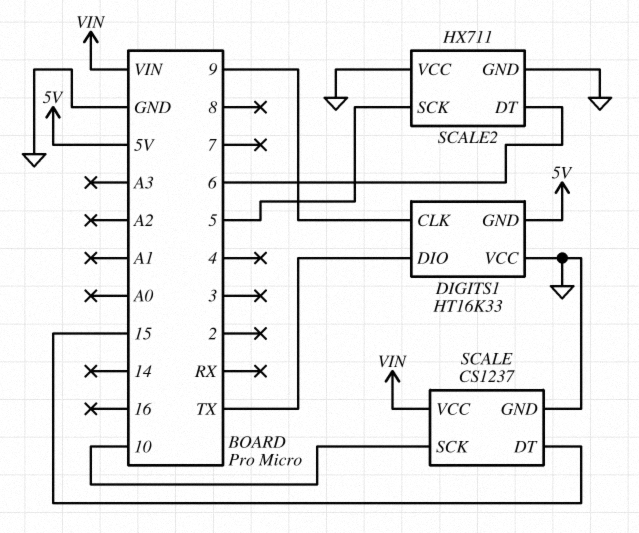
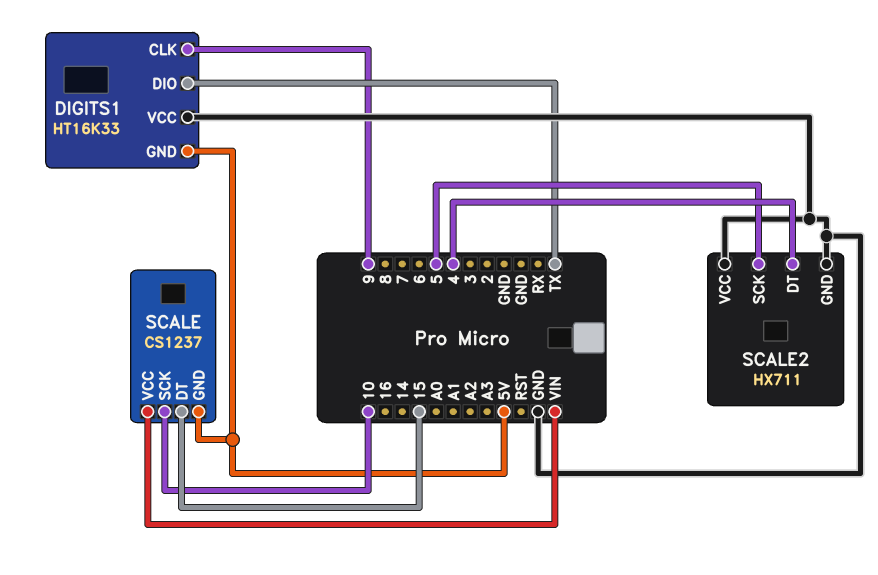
SCALE pin GND: GND -> 5V
SCALE2 pin DT: 6 -> 4

